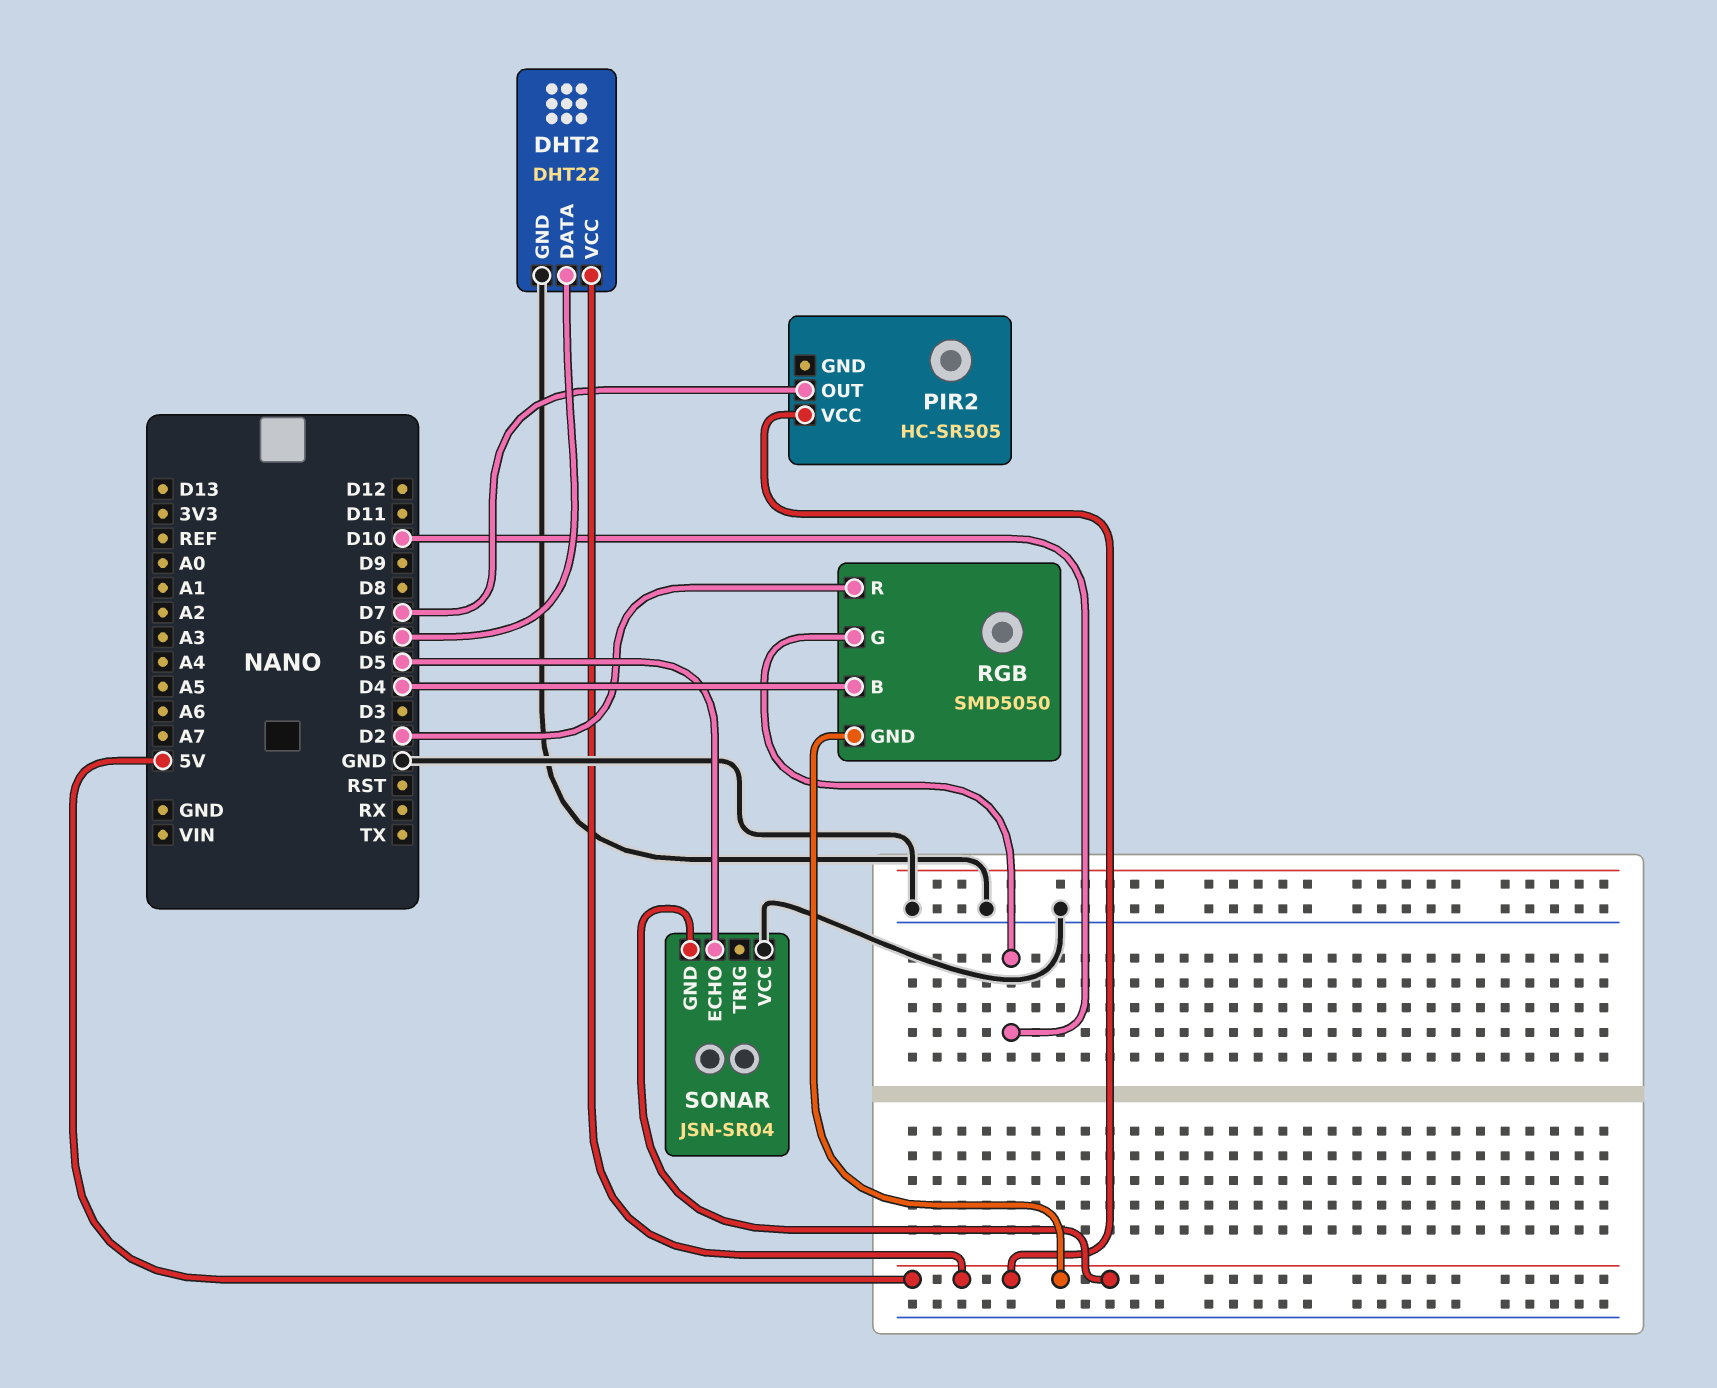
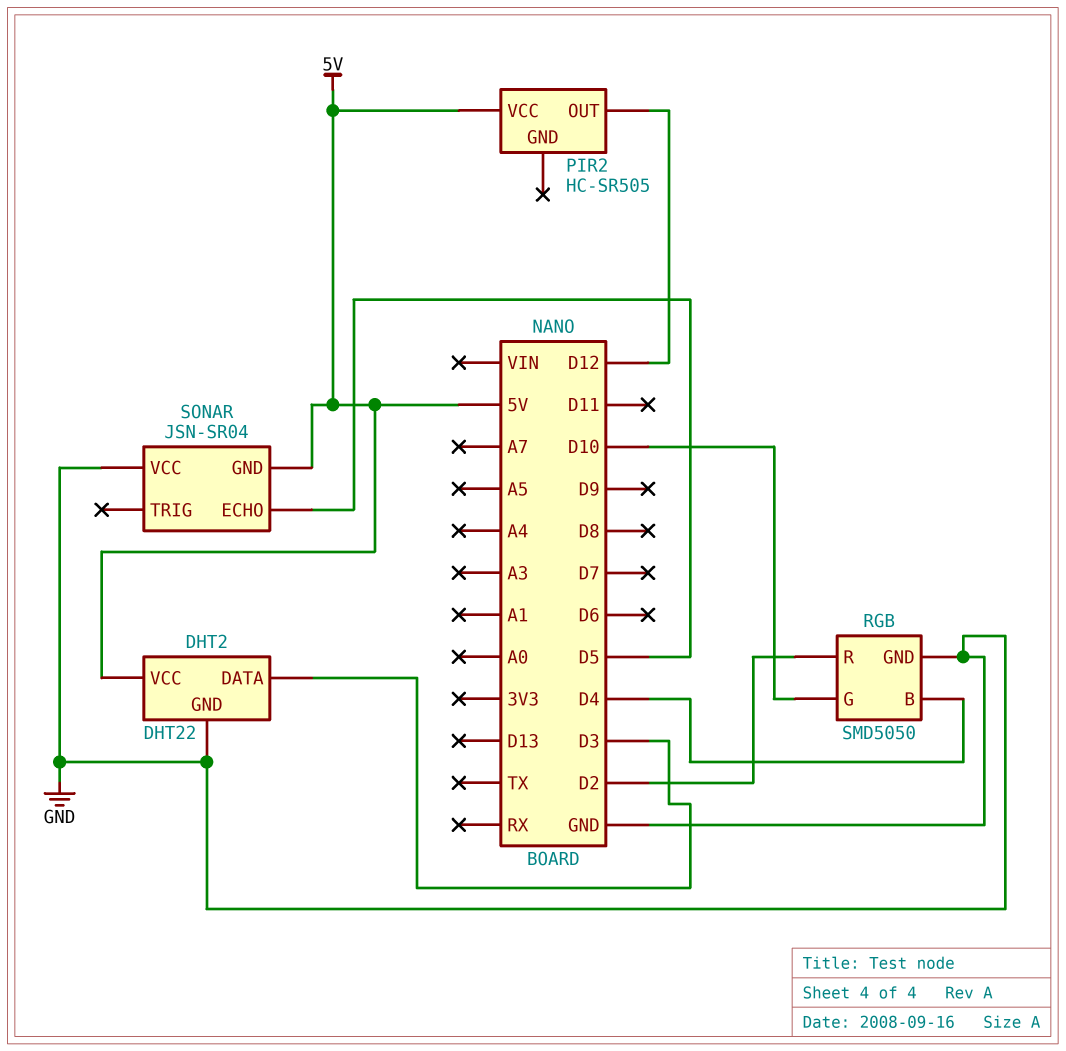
DHT2 pin DATA: D6 -> D3
PIR2 pin OUT: D7 -> D12
RGB pin GND: 5V -> GND

